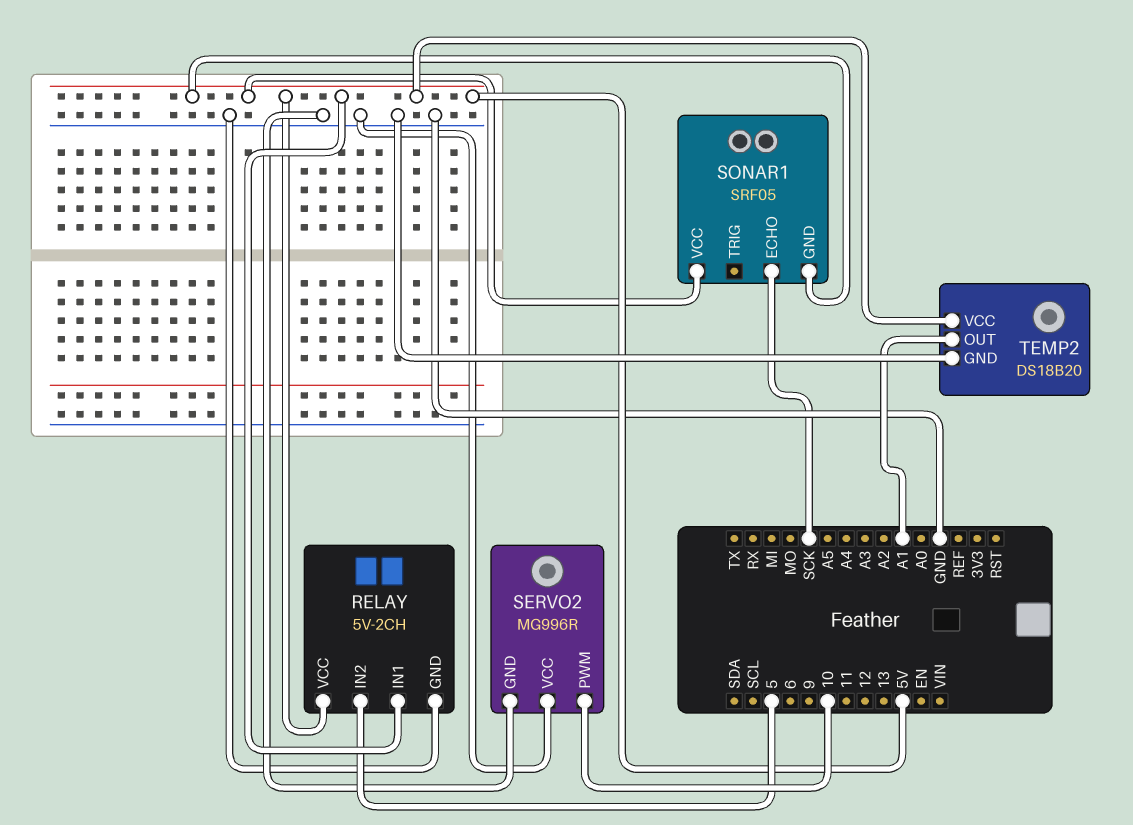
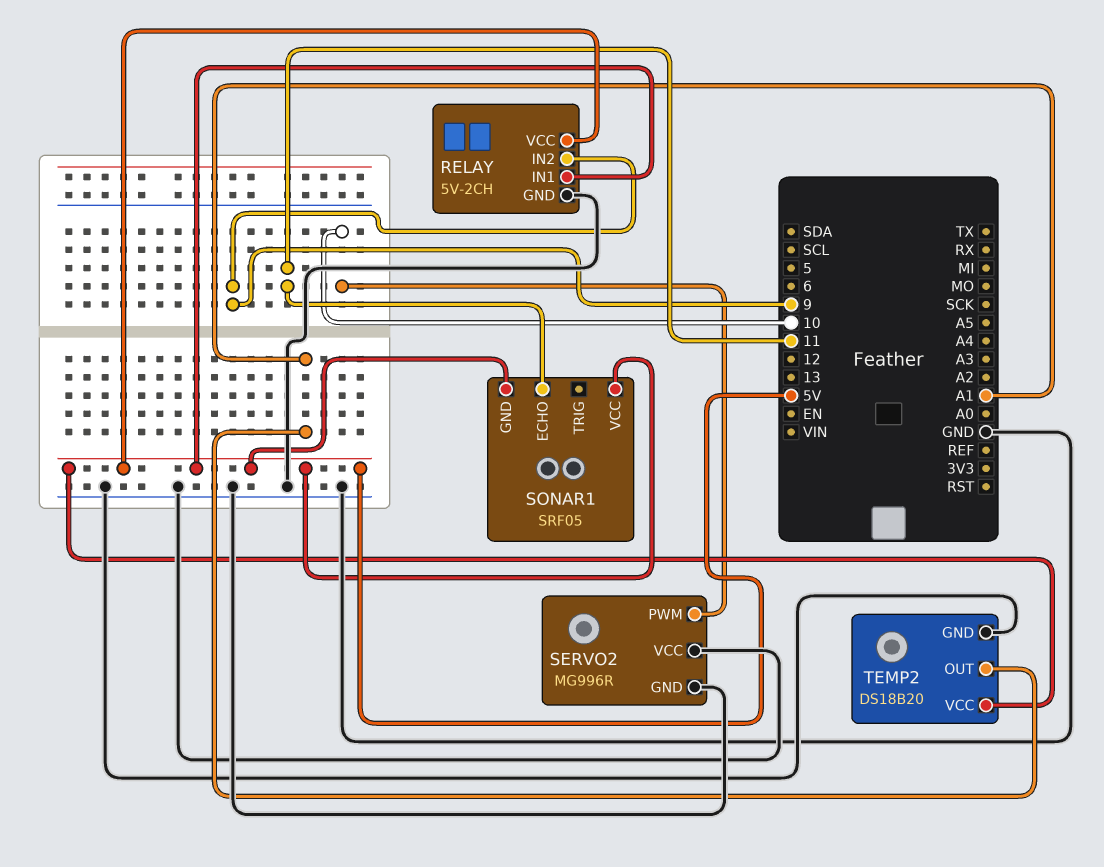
RELAY pin IN2: 5 -> 9
SONAR1 pin ECHO: SCK -> 11

